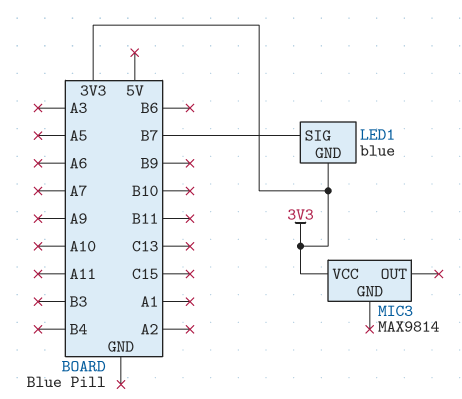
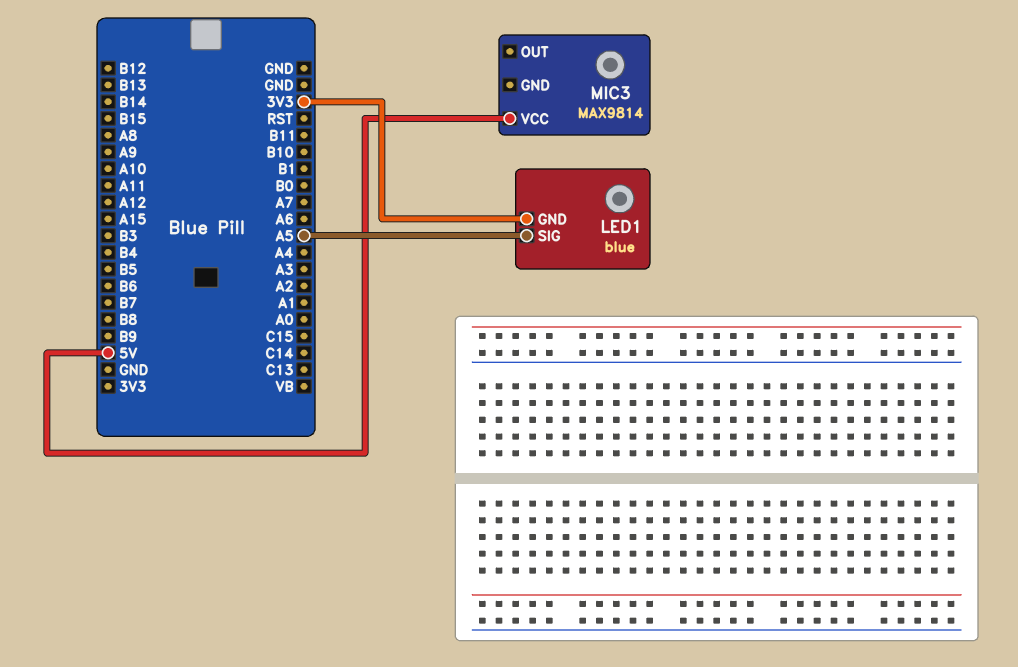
LED1 pin SIG: B7 -> A5
MIC3 pin VCC: 3V3 -> 5V

